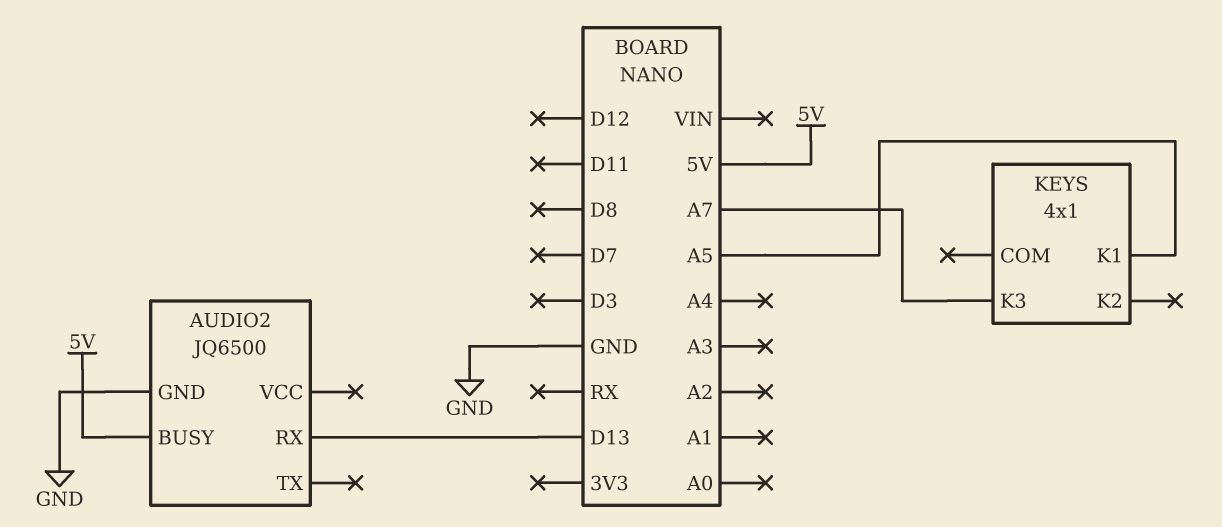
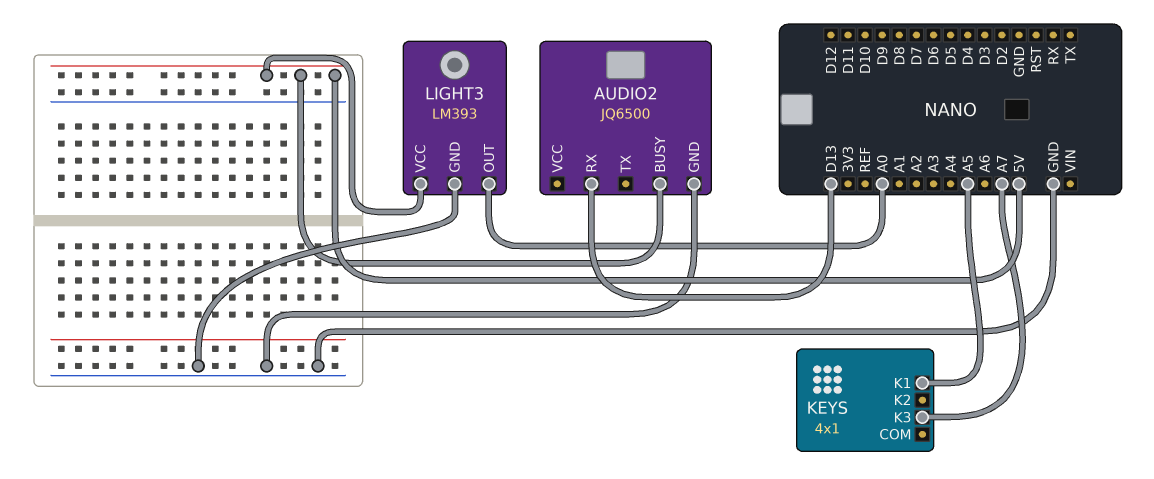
LIGHT3: none -> LM393
LIGHT3 pin GND: none -> GND
LIGHT3 pin OUT: none -> A0
LIGHT3 pin VCC: none -> 5V

